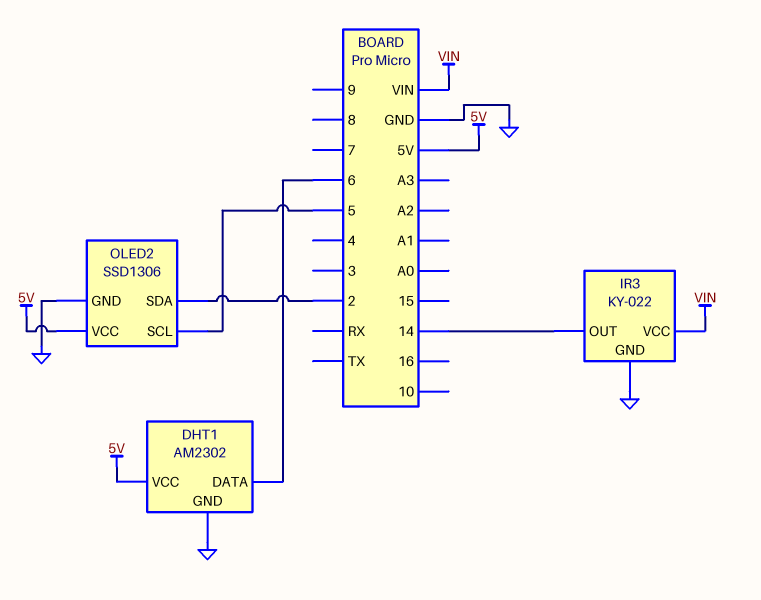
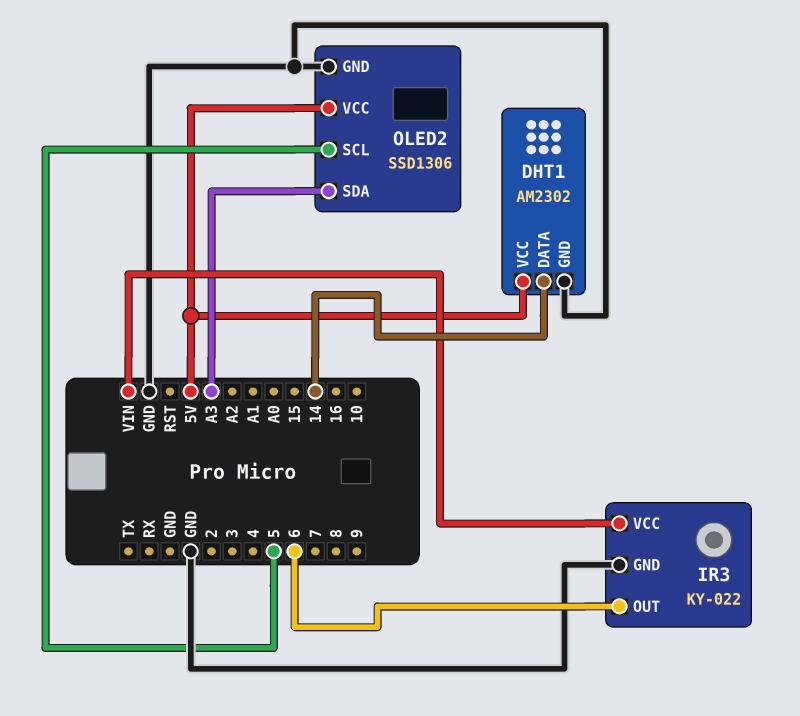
DHT1 pin DATA: 6 -> 14
IR3 pin OUT: 14 -> 6
OLED2 pin SDA: 2 -> A3

